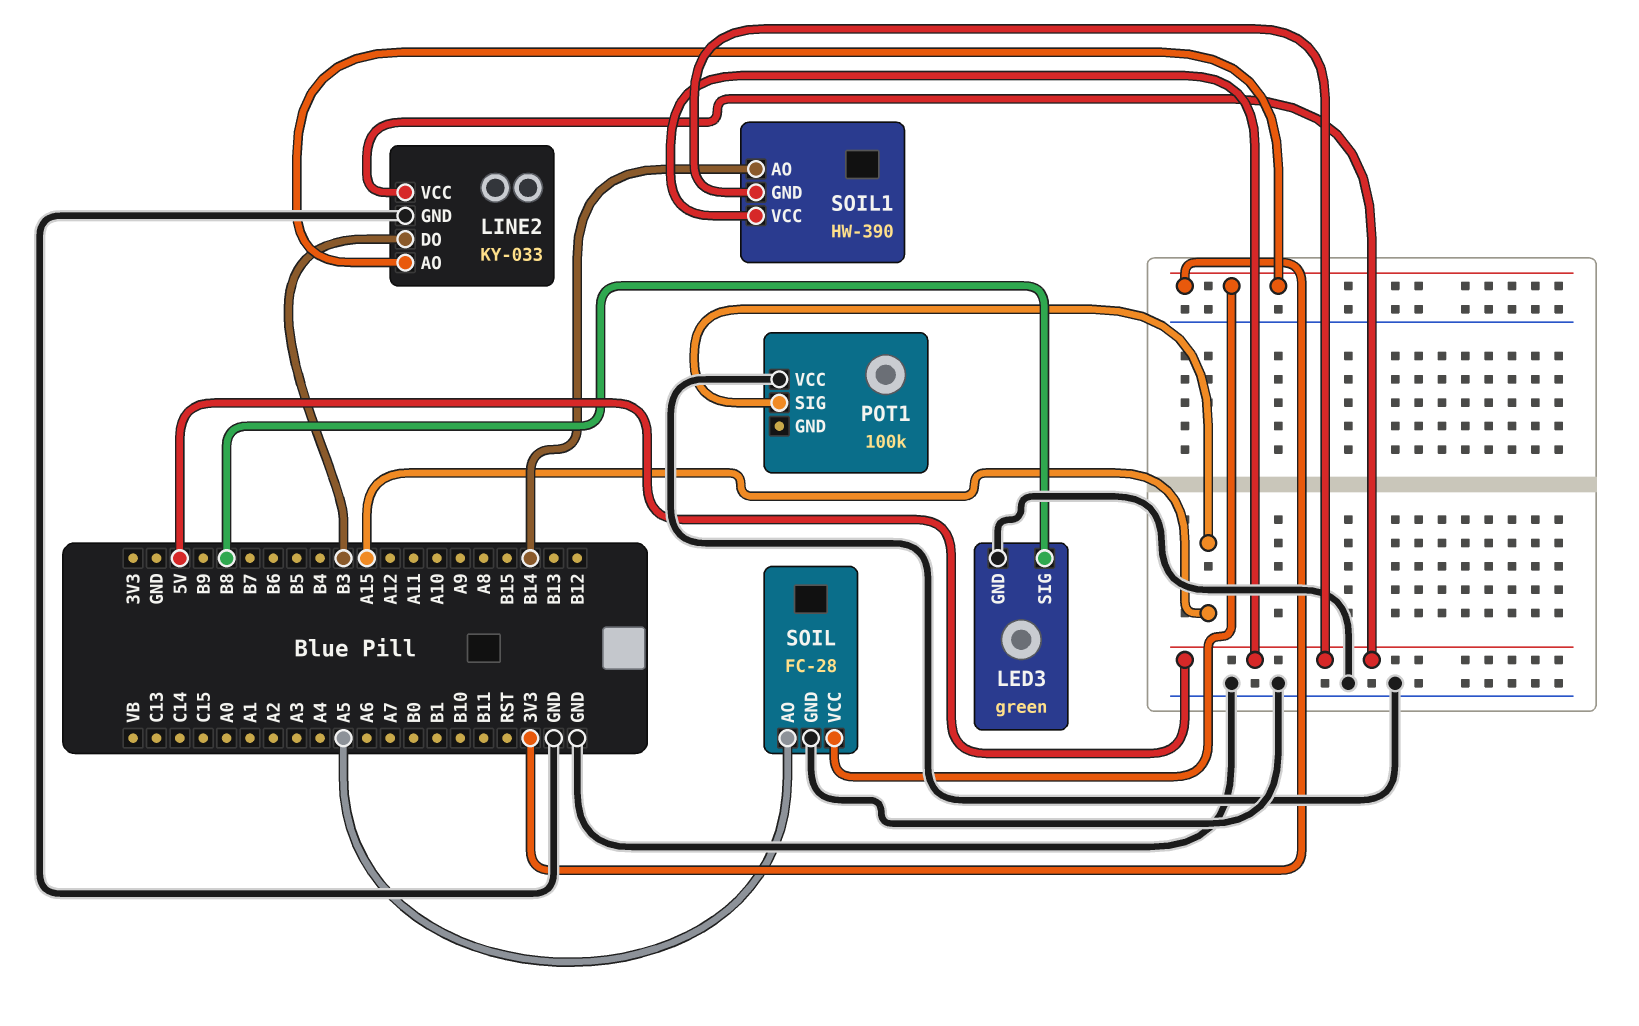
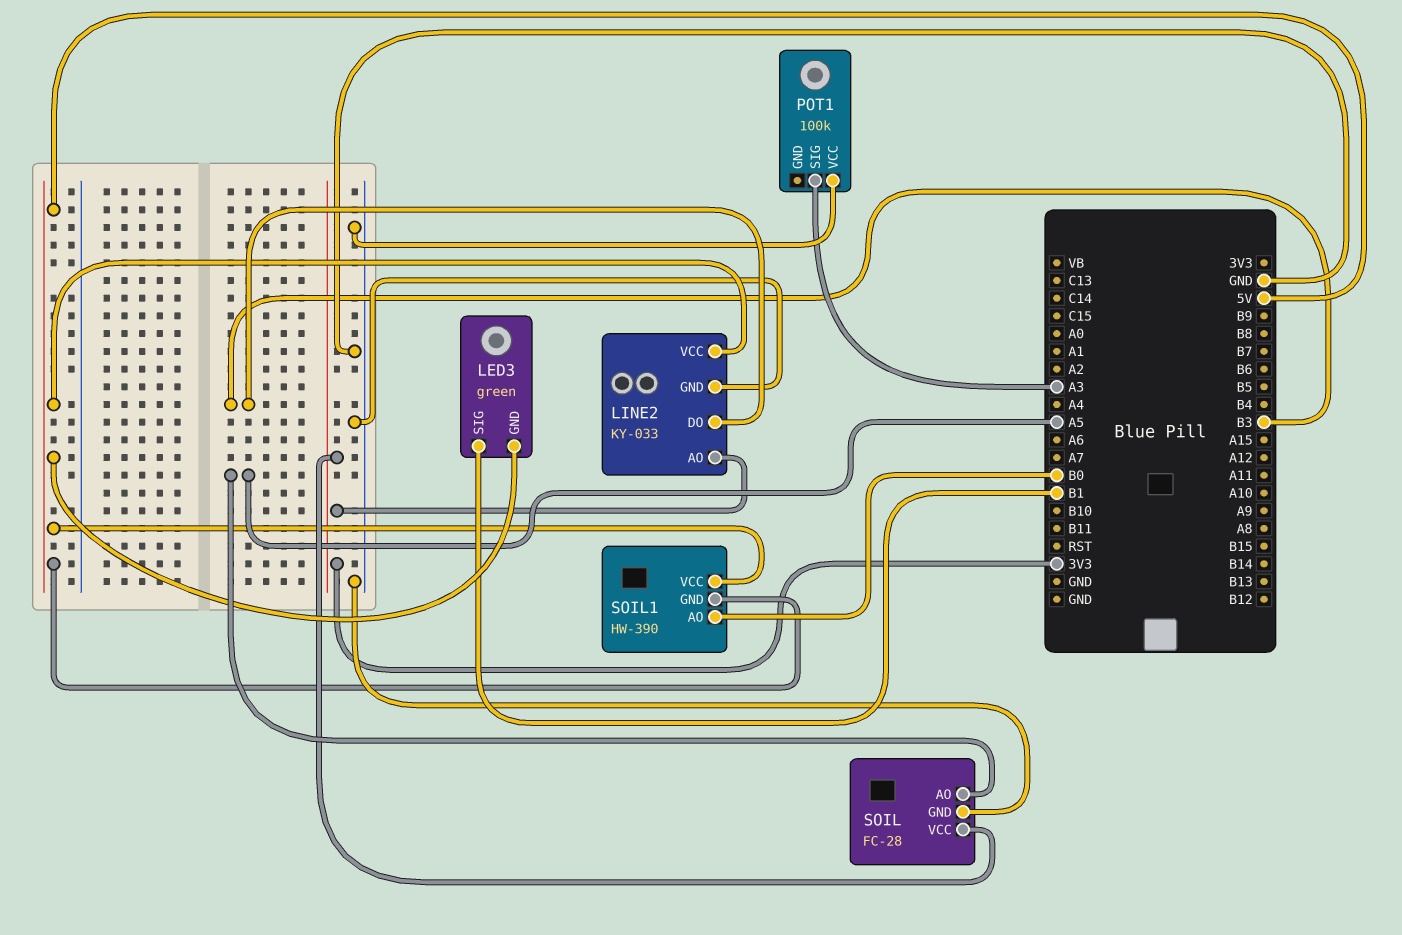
LED3 pin GND: GND -> 5V
LED3 pin SIG: B8 -> B1
POT1 pin SIG: A15 -> A3
SOIL1 pin AO: B14 -> B0

